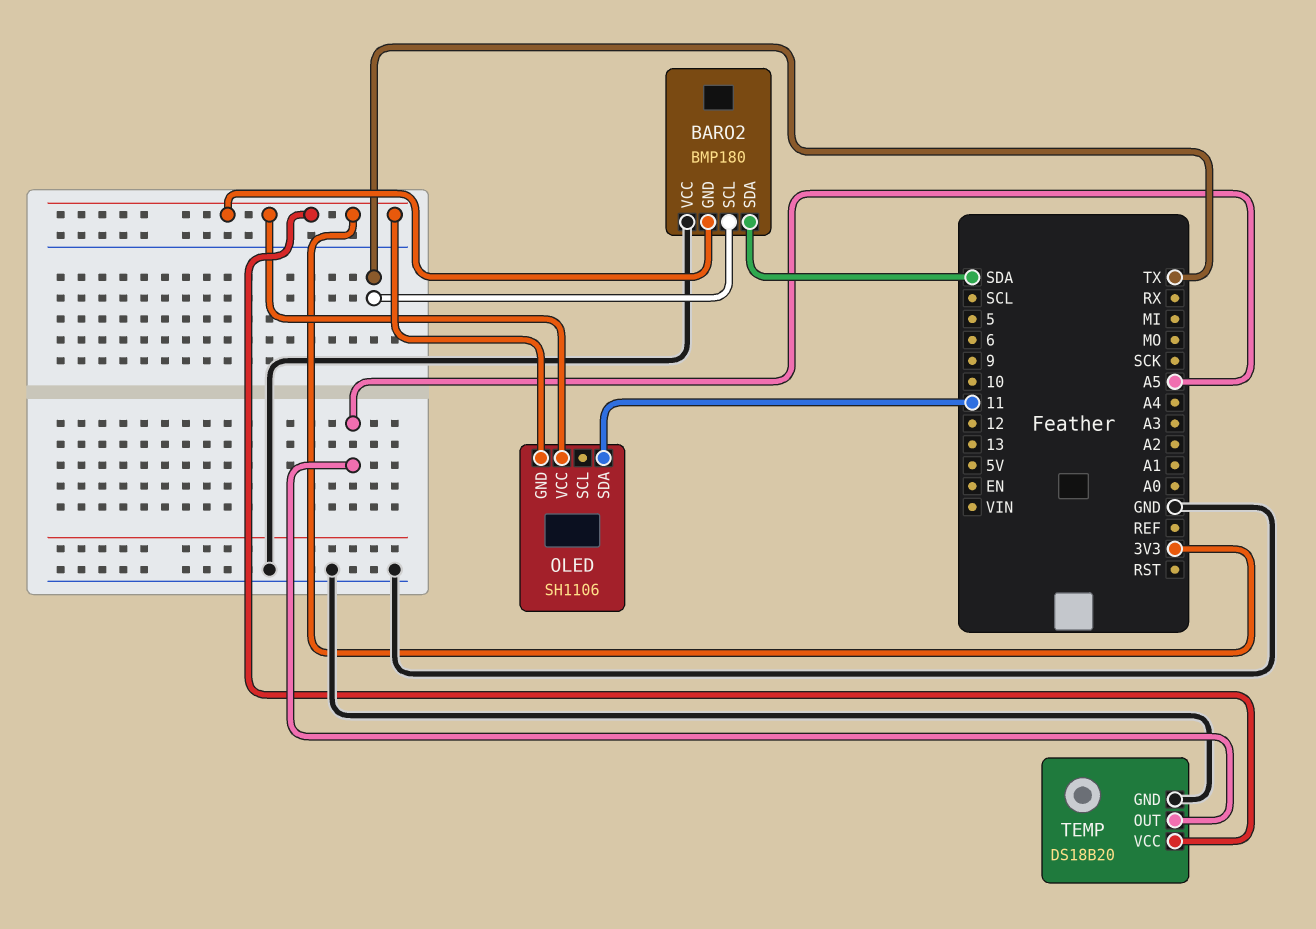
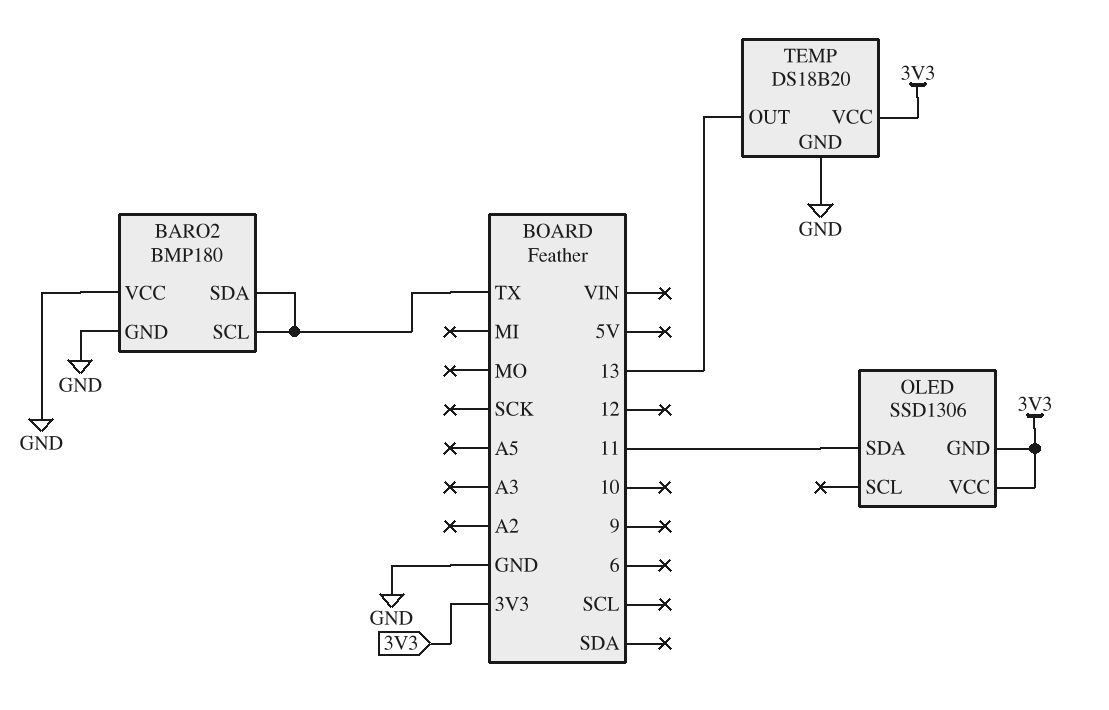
BARO2 pin GND: 3V3 -> GND
BARO2 pin SDA: SDA -> TX
OLED: SH1106 -> SSD1306
TEMP pin OUT: A5 -> 13

